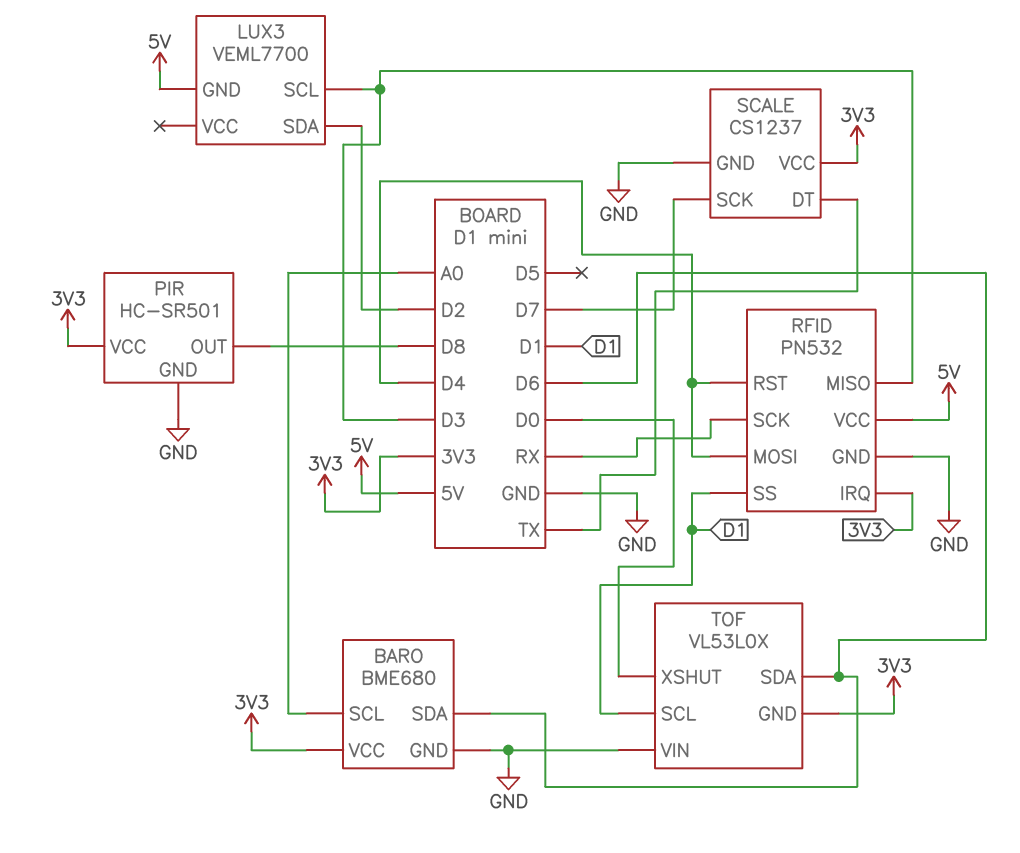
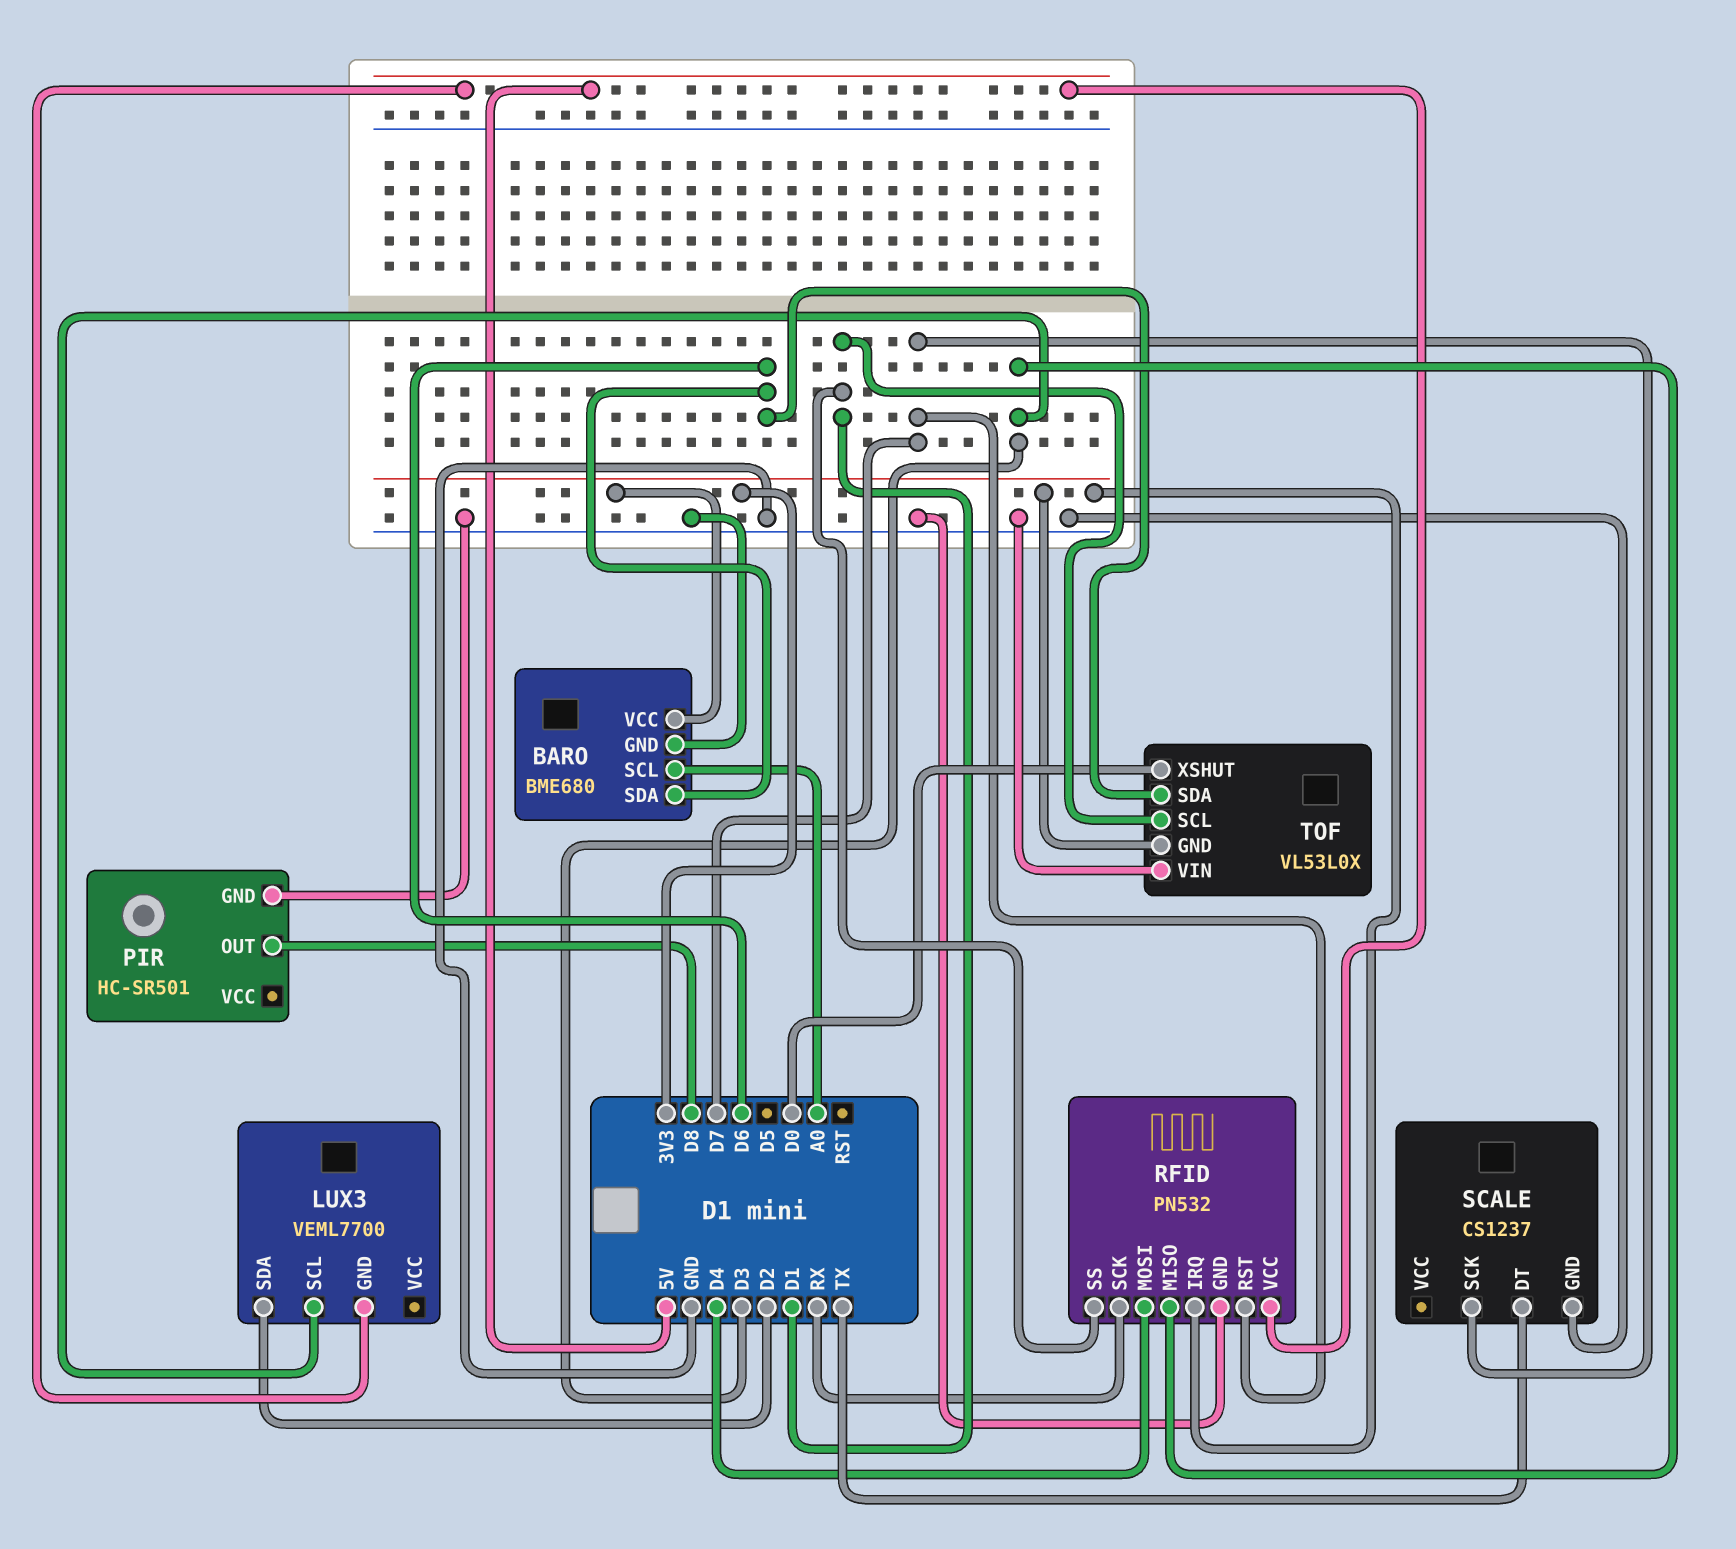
PIR pin VCC: 3V3 -> none
RFID pin RST: D4 -> D7
SCALE pin VCC: 3V3 -> none

